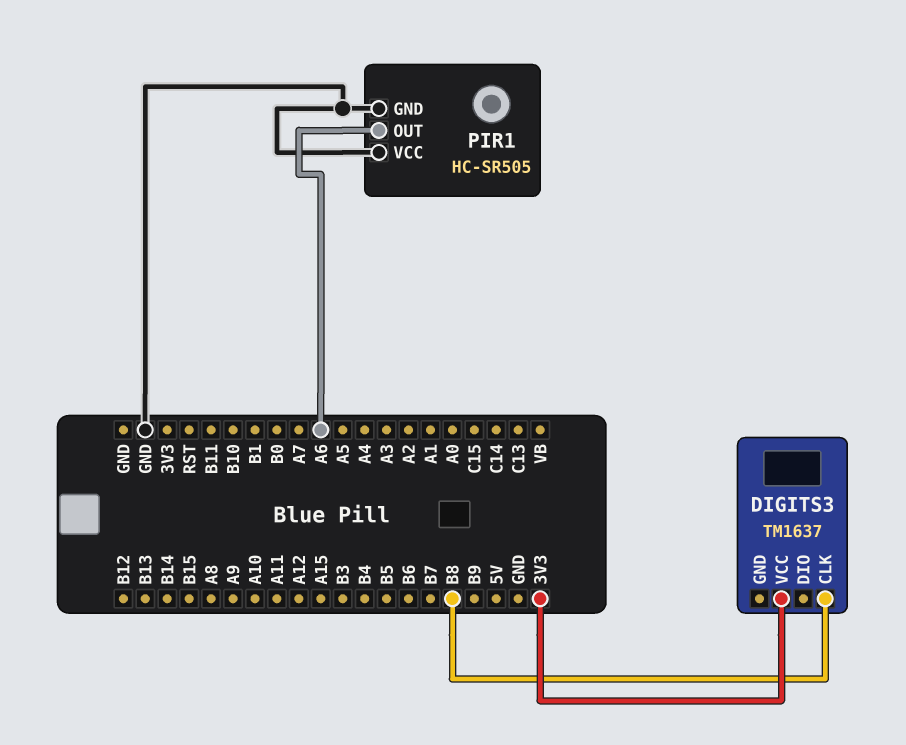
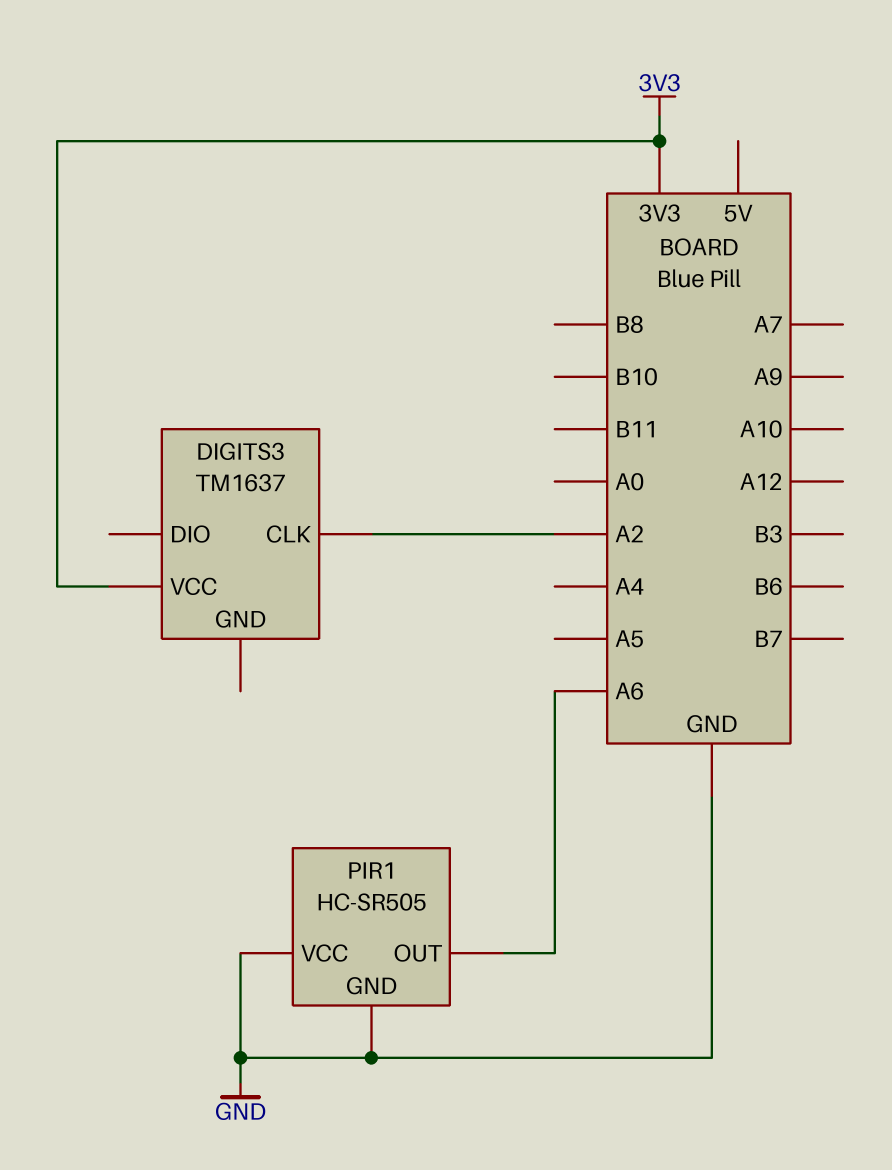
DIGITS3 pin CLK: B8 -> A2

